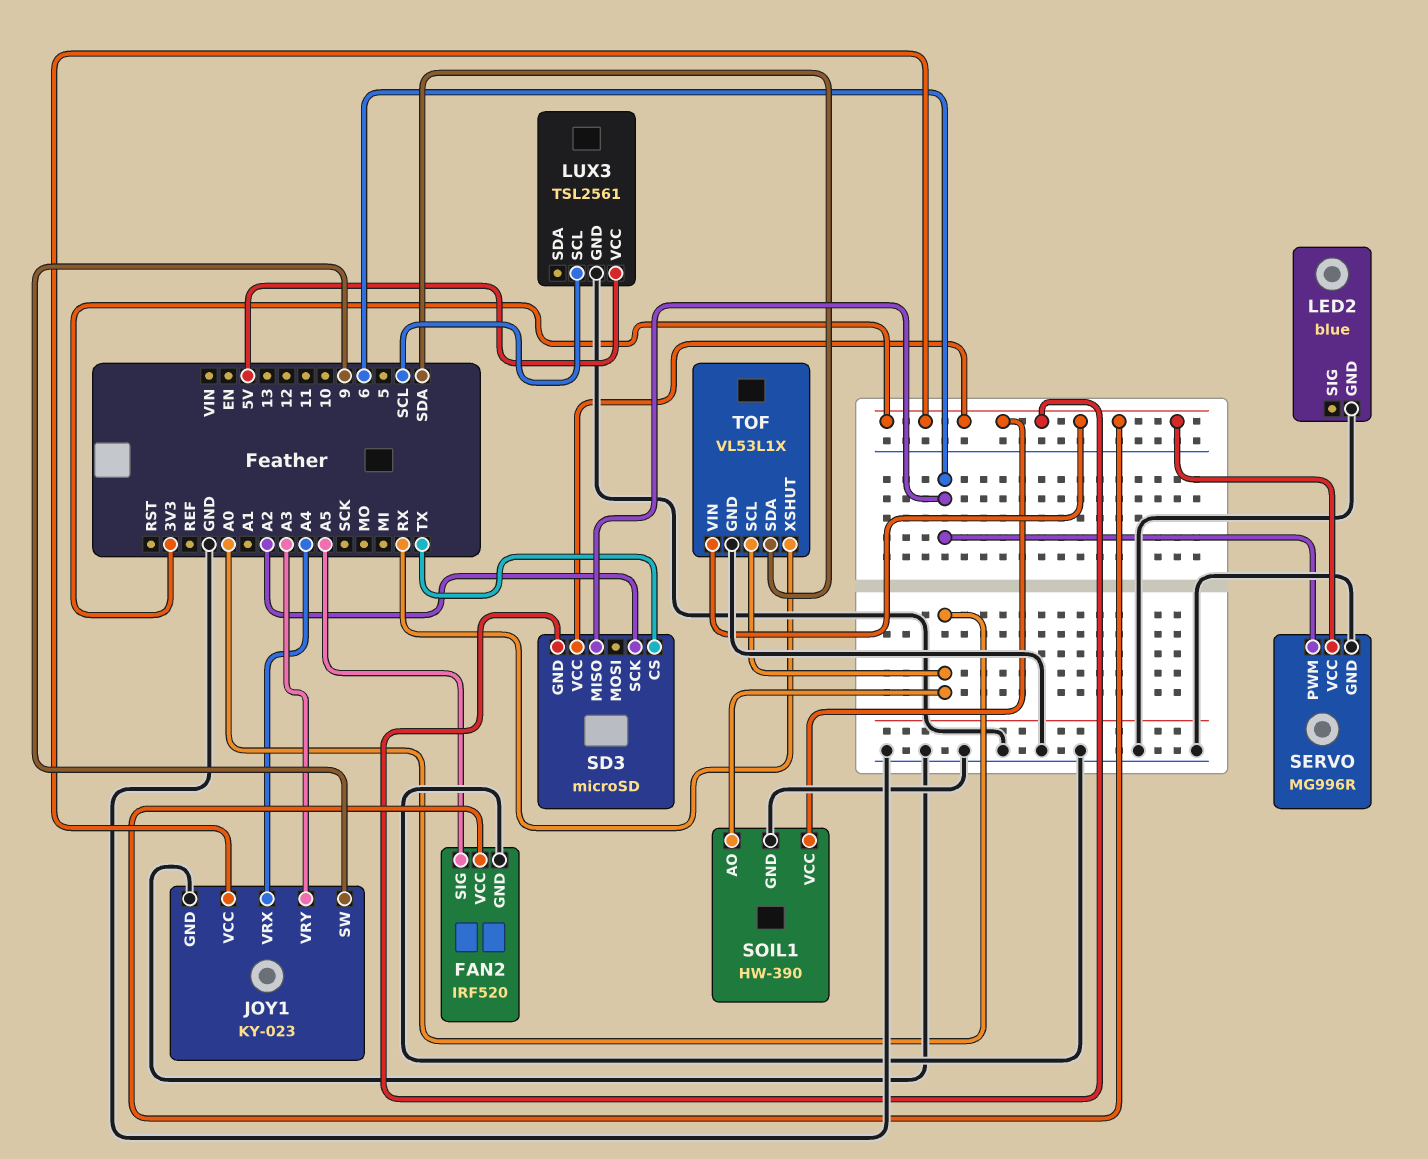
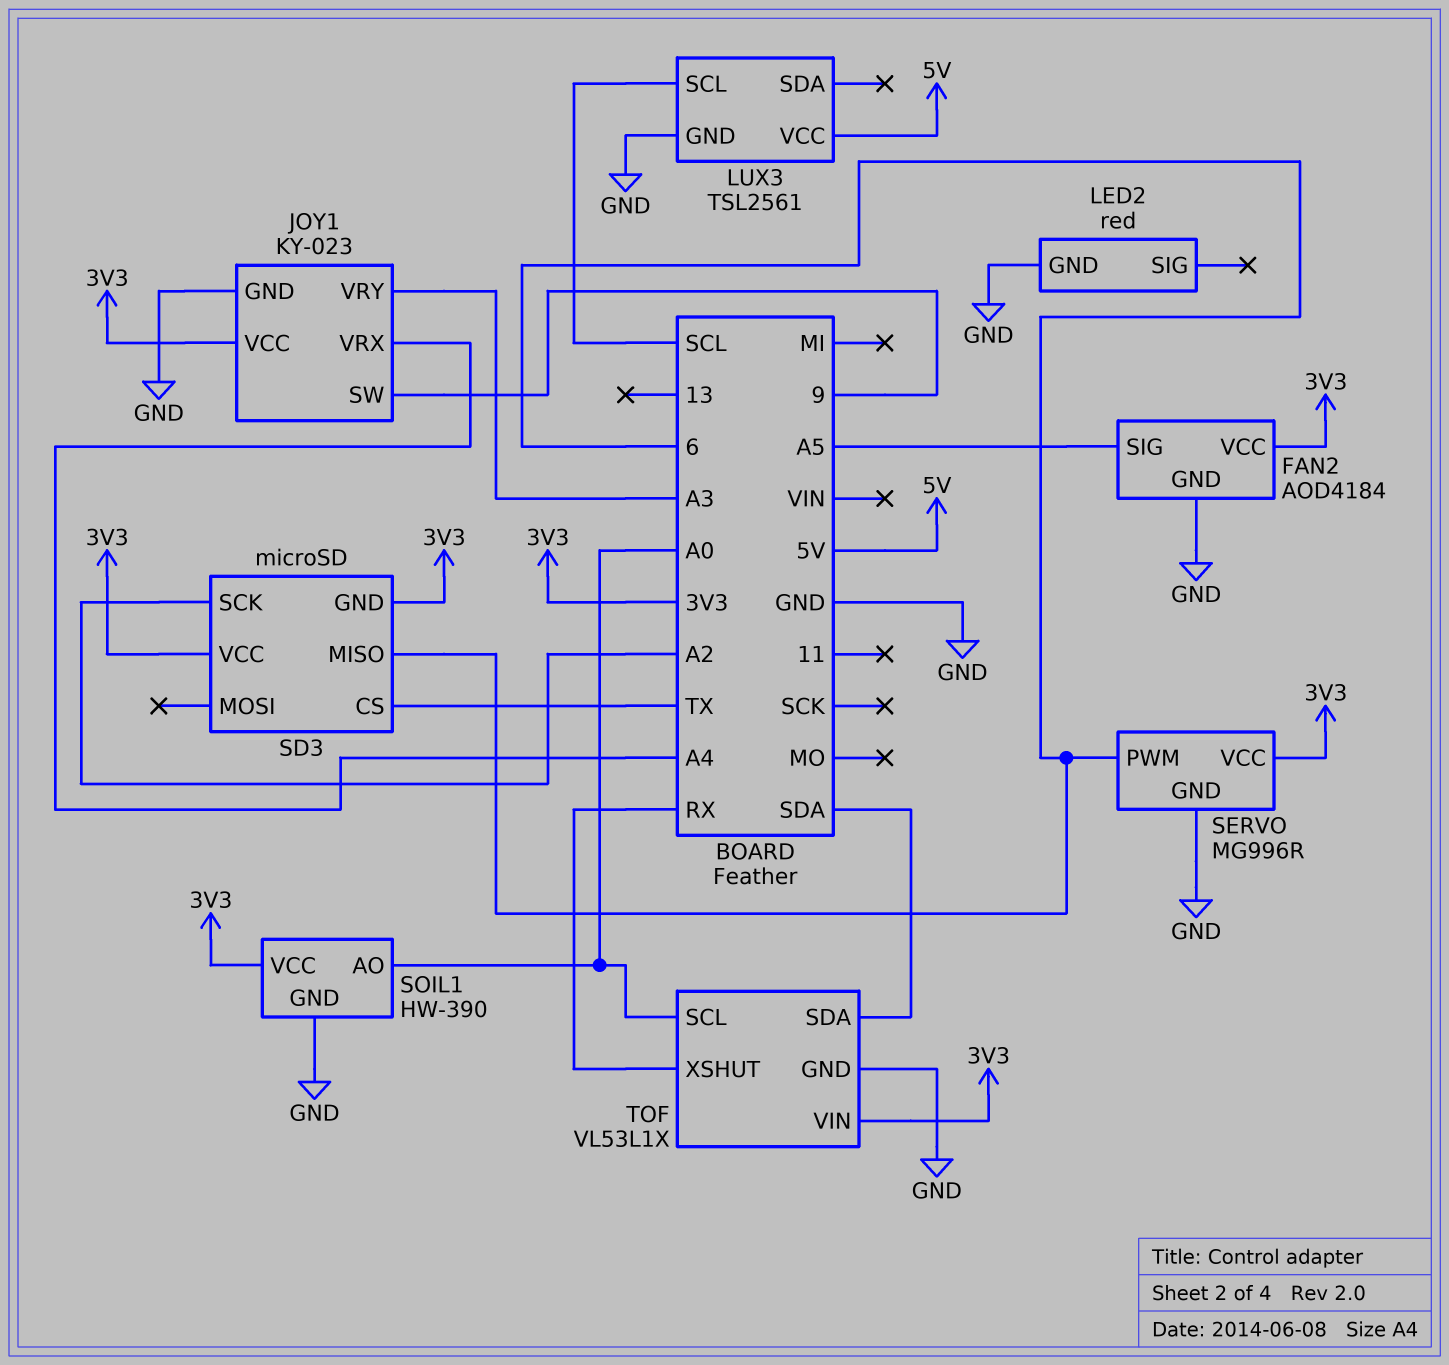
FAN2: IRF520 -> AOD4184
LED2: blue -> red

